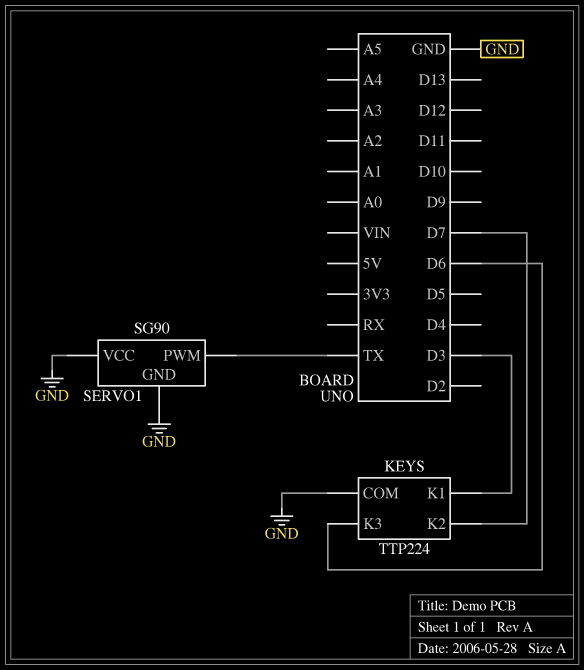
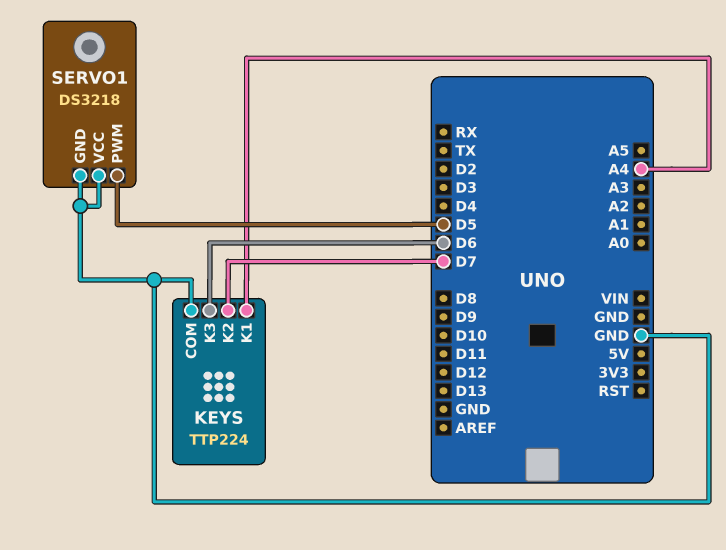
KEYS pin K1: D3 -> A4
SERVO1: SG90 -> DS3218
SERVO1 pin PWM: TX -> D5

